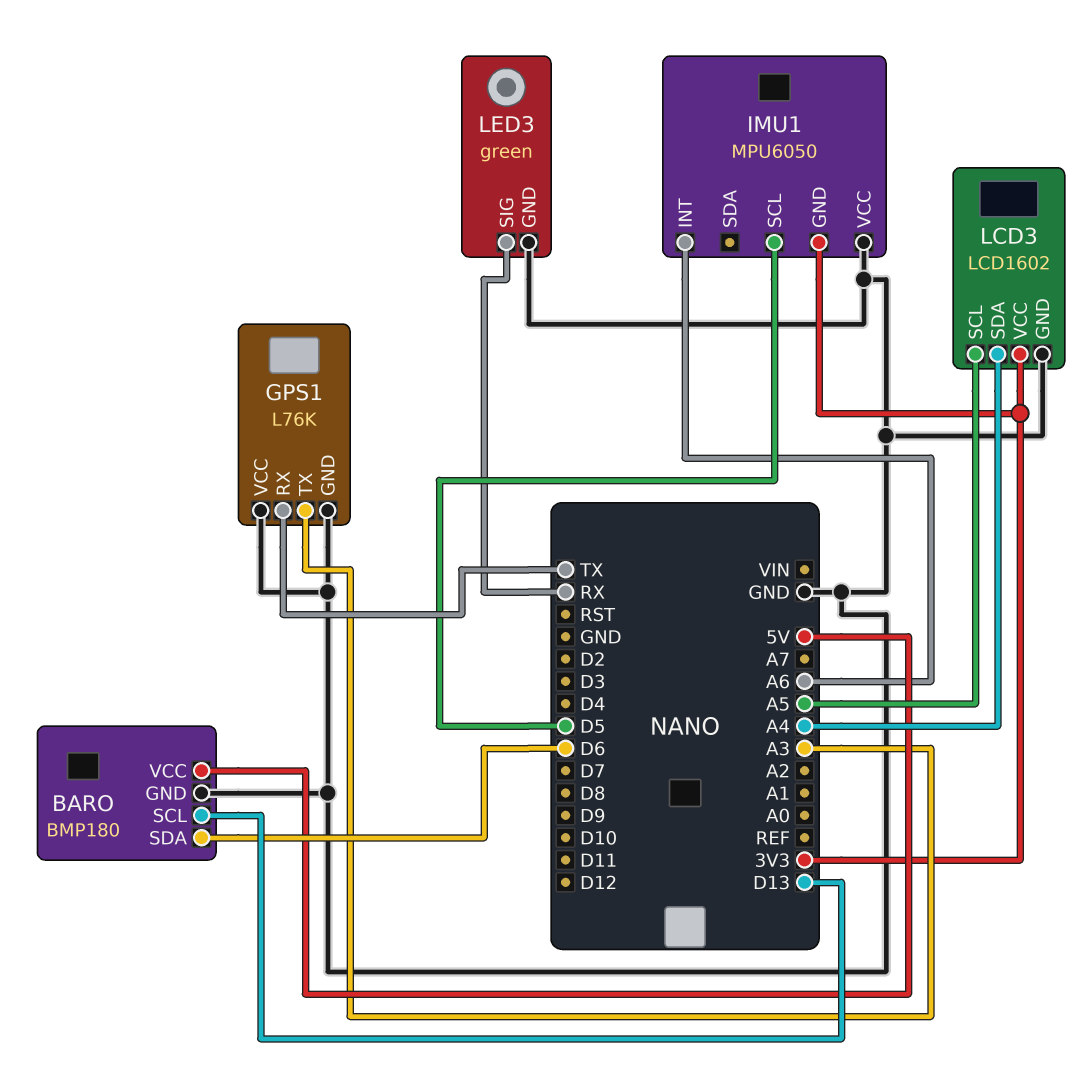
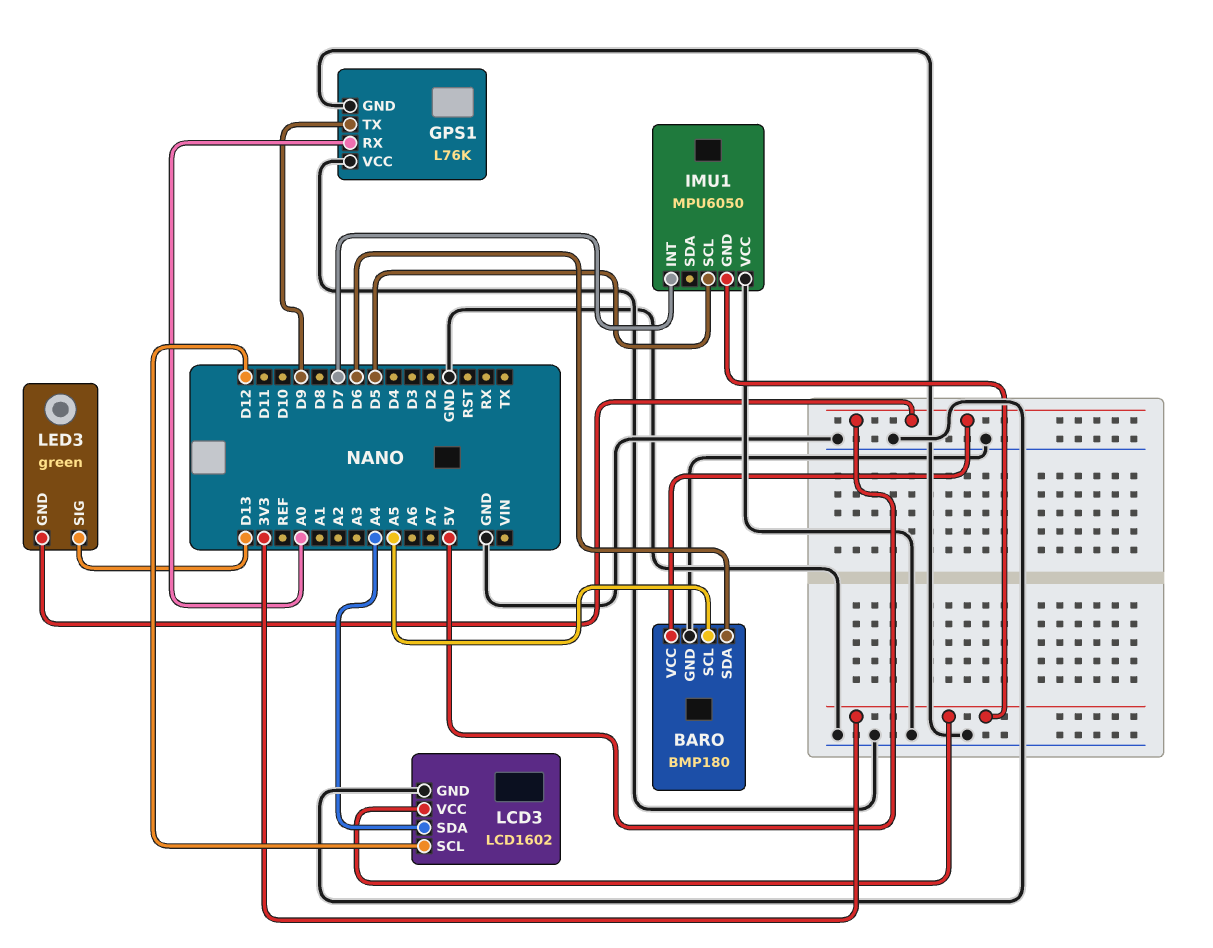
BARO pin SCL: D13 -> A5
GPS1 pin RX: TX -> A0
GPS1 pin TX: A3 -> D9
IMU1 pin INT: A6 -> D7
LCD3 pin SCL: A5 -> D12
LED3 pin GND: GND -> 5V
LED3 pin SIG: RX -> D13

